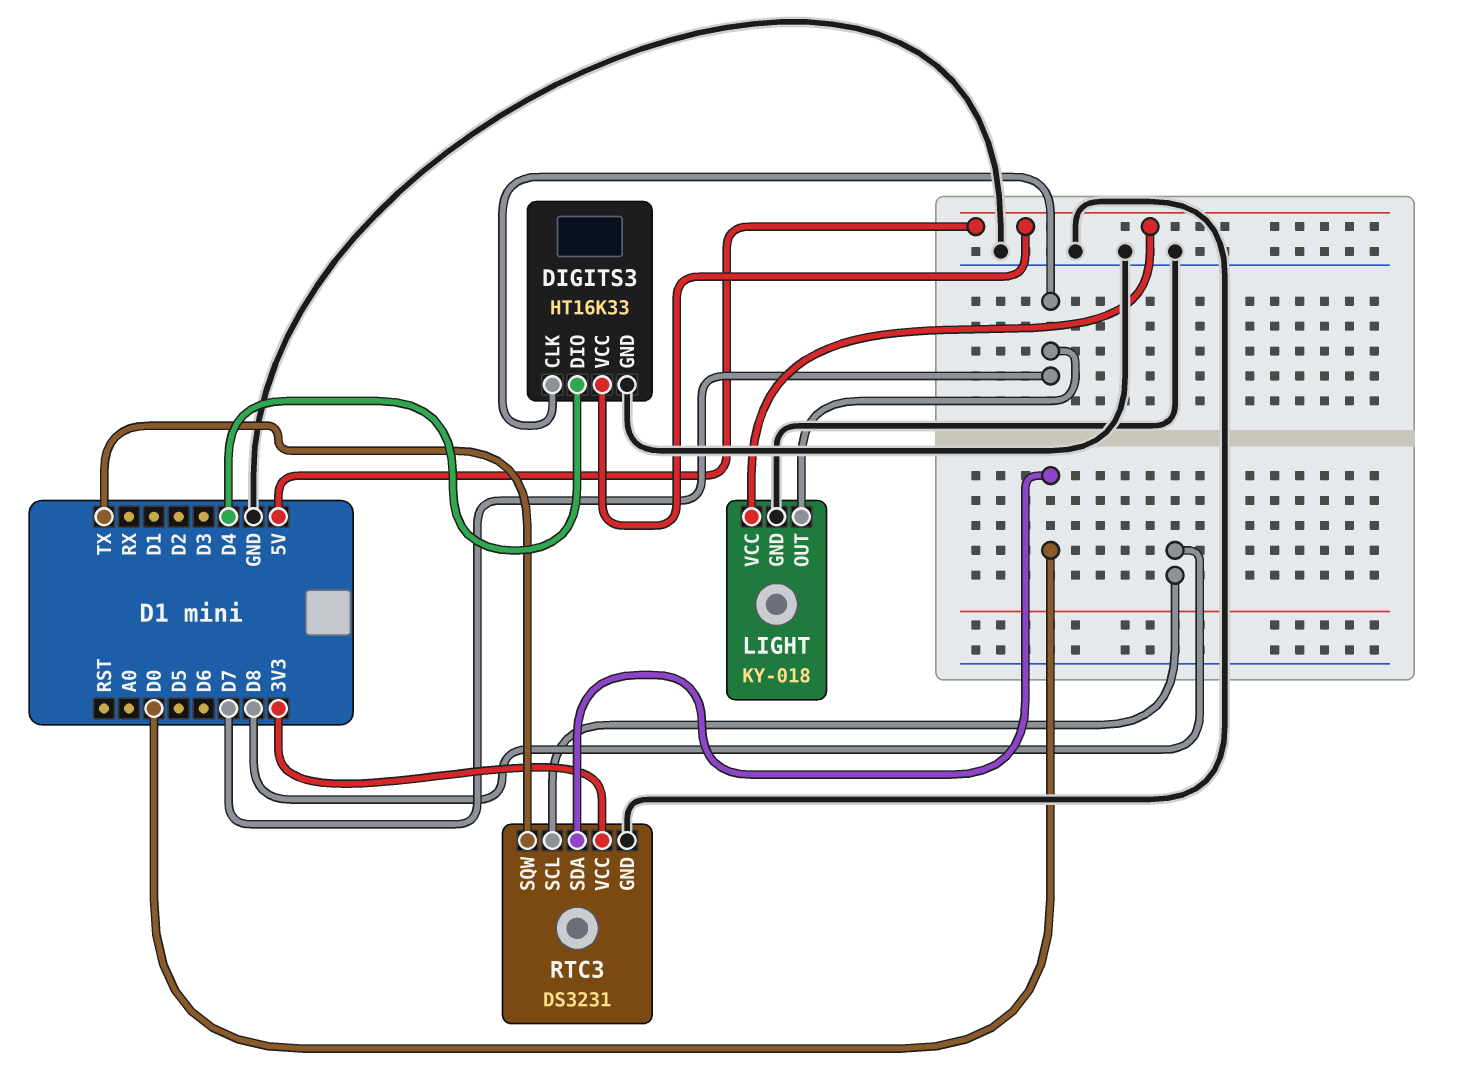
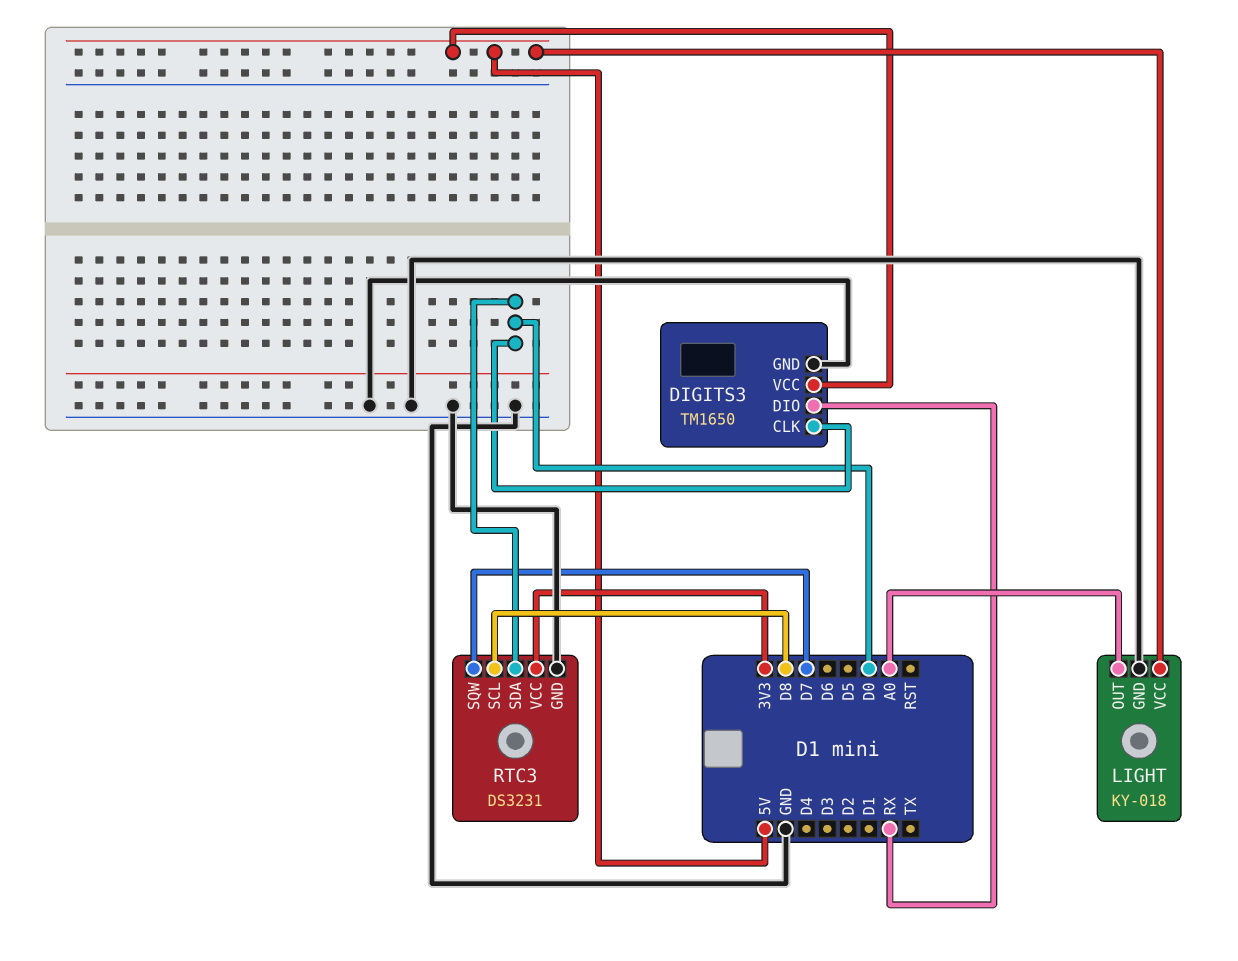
DIGITS3: HT16K33 -> TM1650
DIGITS3 pin CLK: D7 -> D0
DIGITS3 pin DIO: D4 -> RX
LIGHT pin OUT: D7 -> A0
RTC3 pin SQW: TX -> D7

